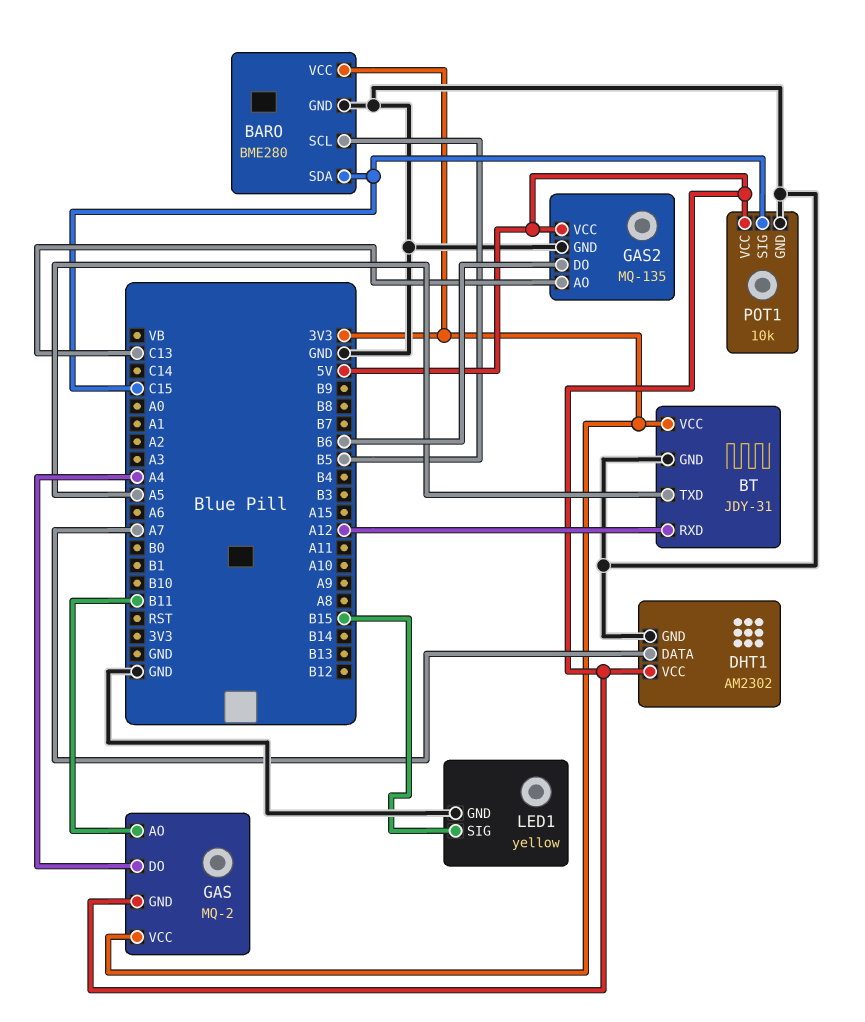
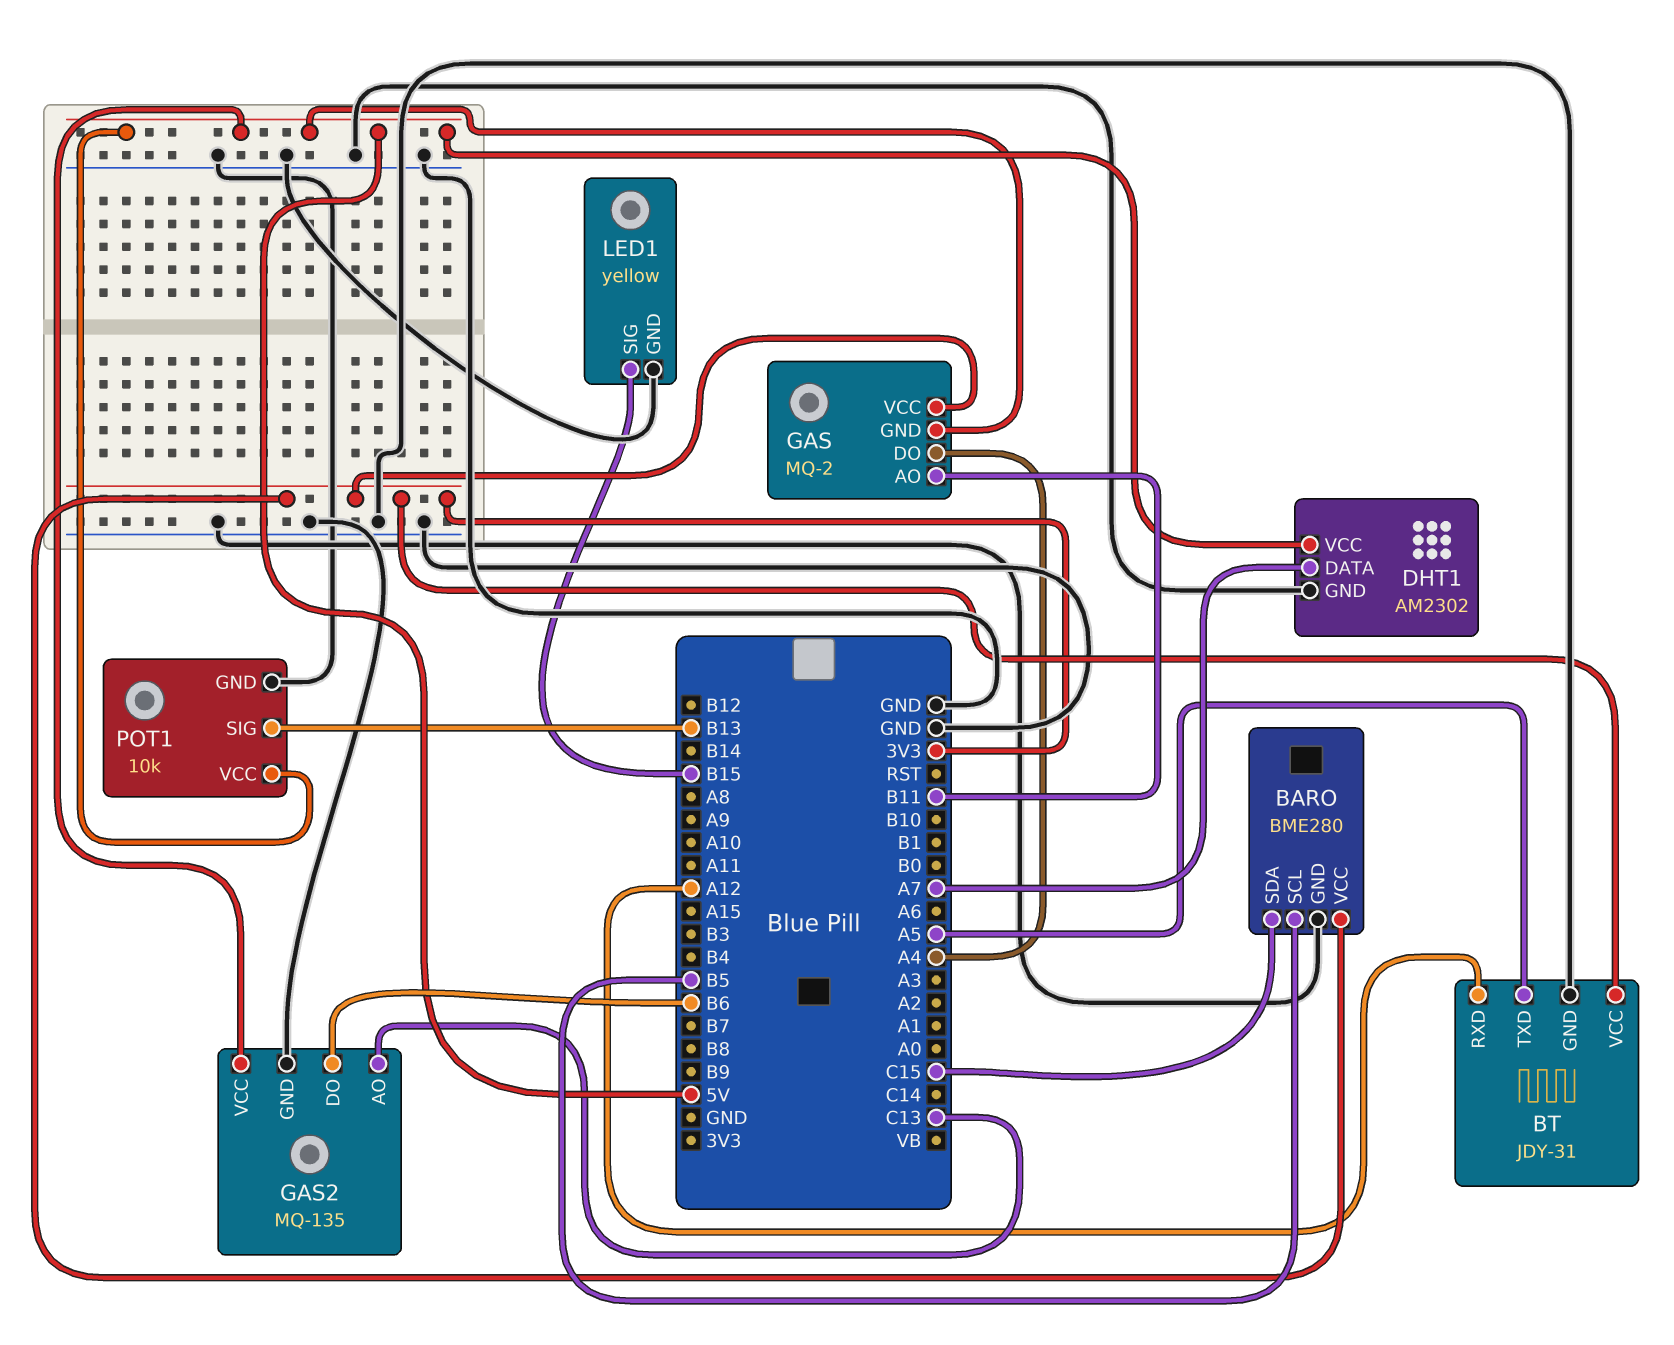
POT1 pin SIG: C15 -> B13

